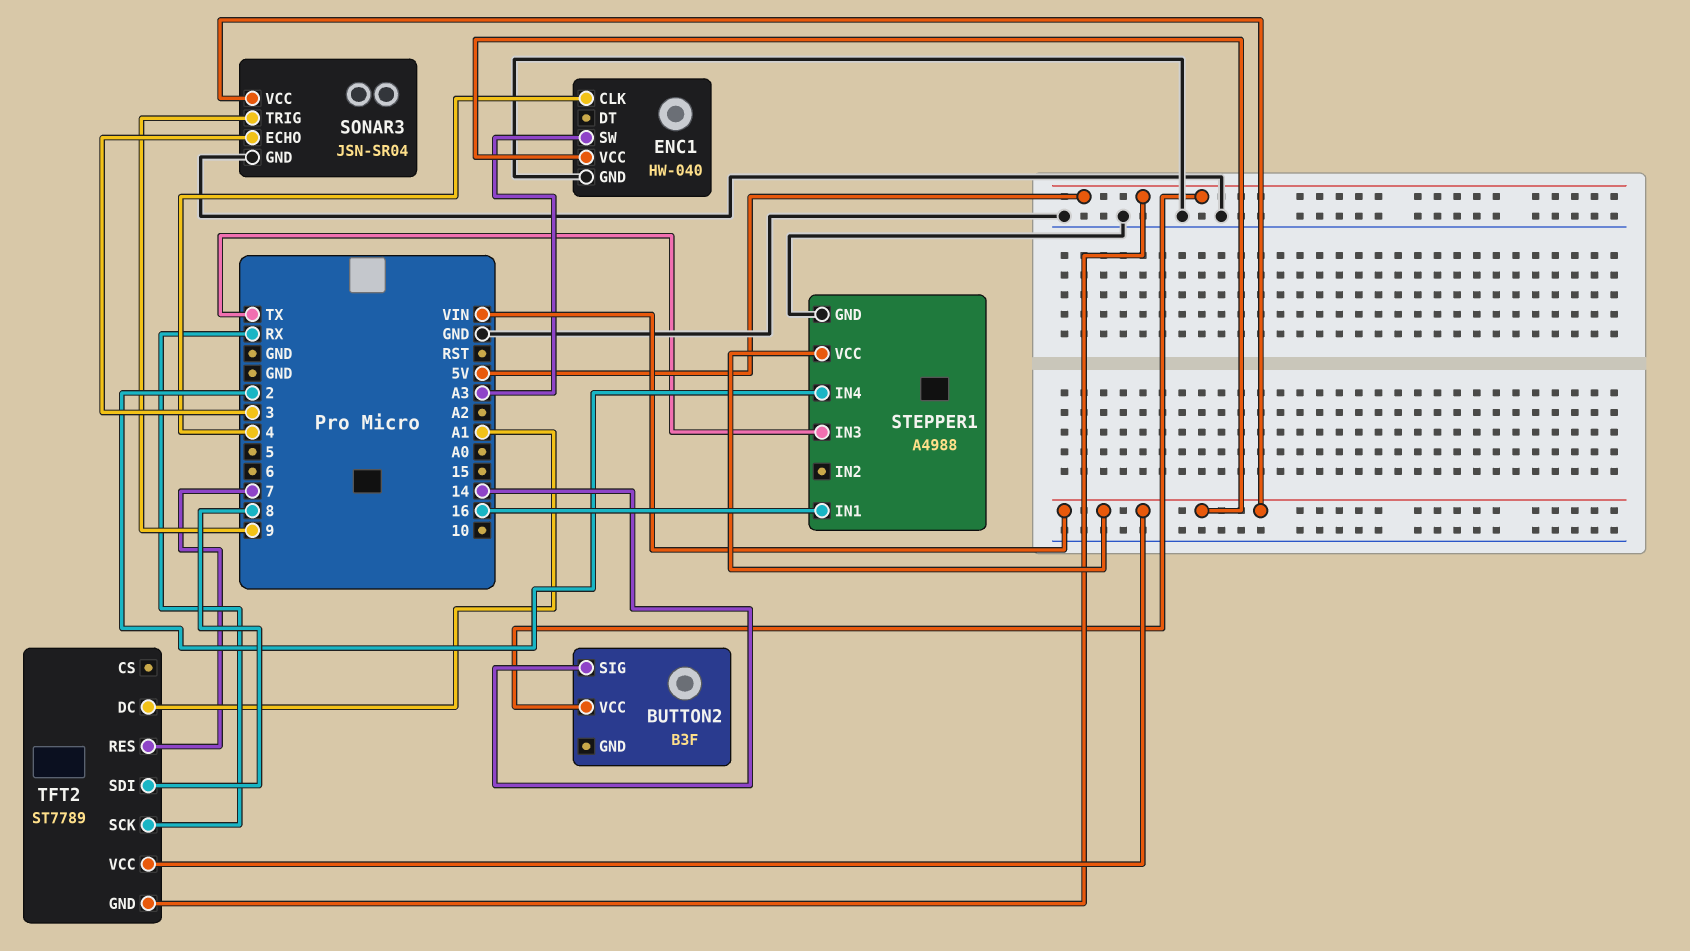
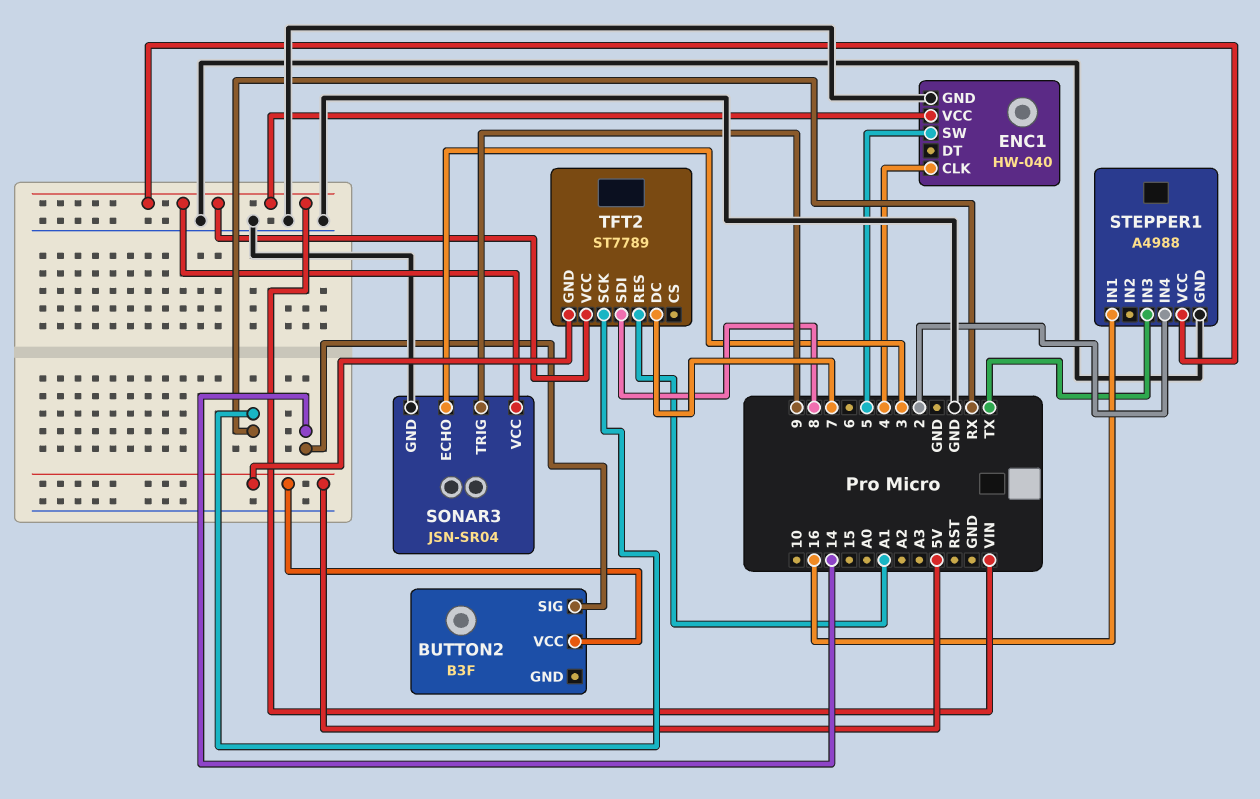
ENC1 pin SW: A3 -> 5
TFT2 pin DC: A1 -> 7
TFT2 pin RES: 7 -> A1

